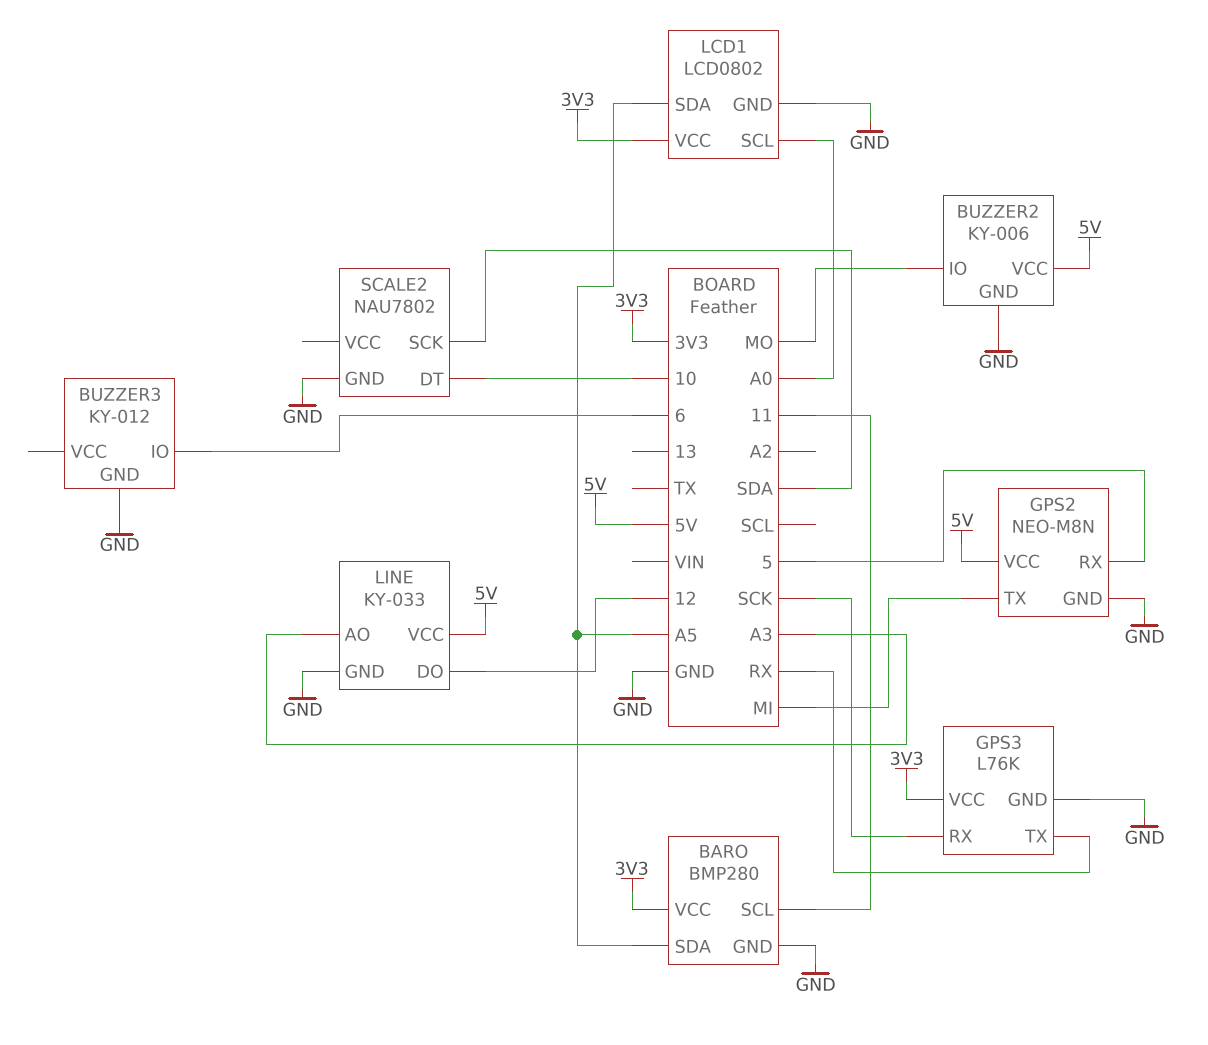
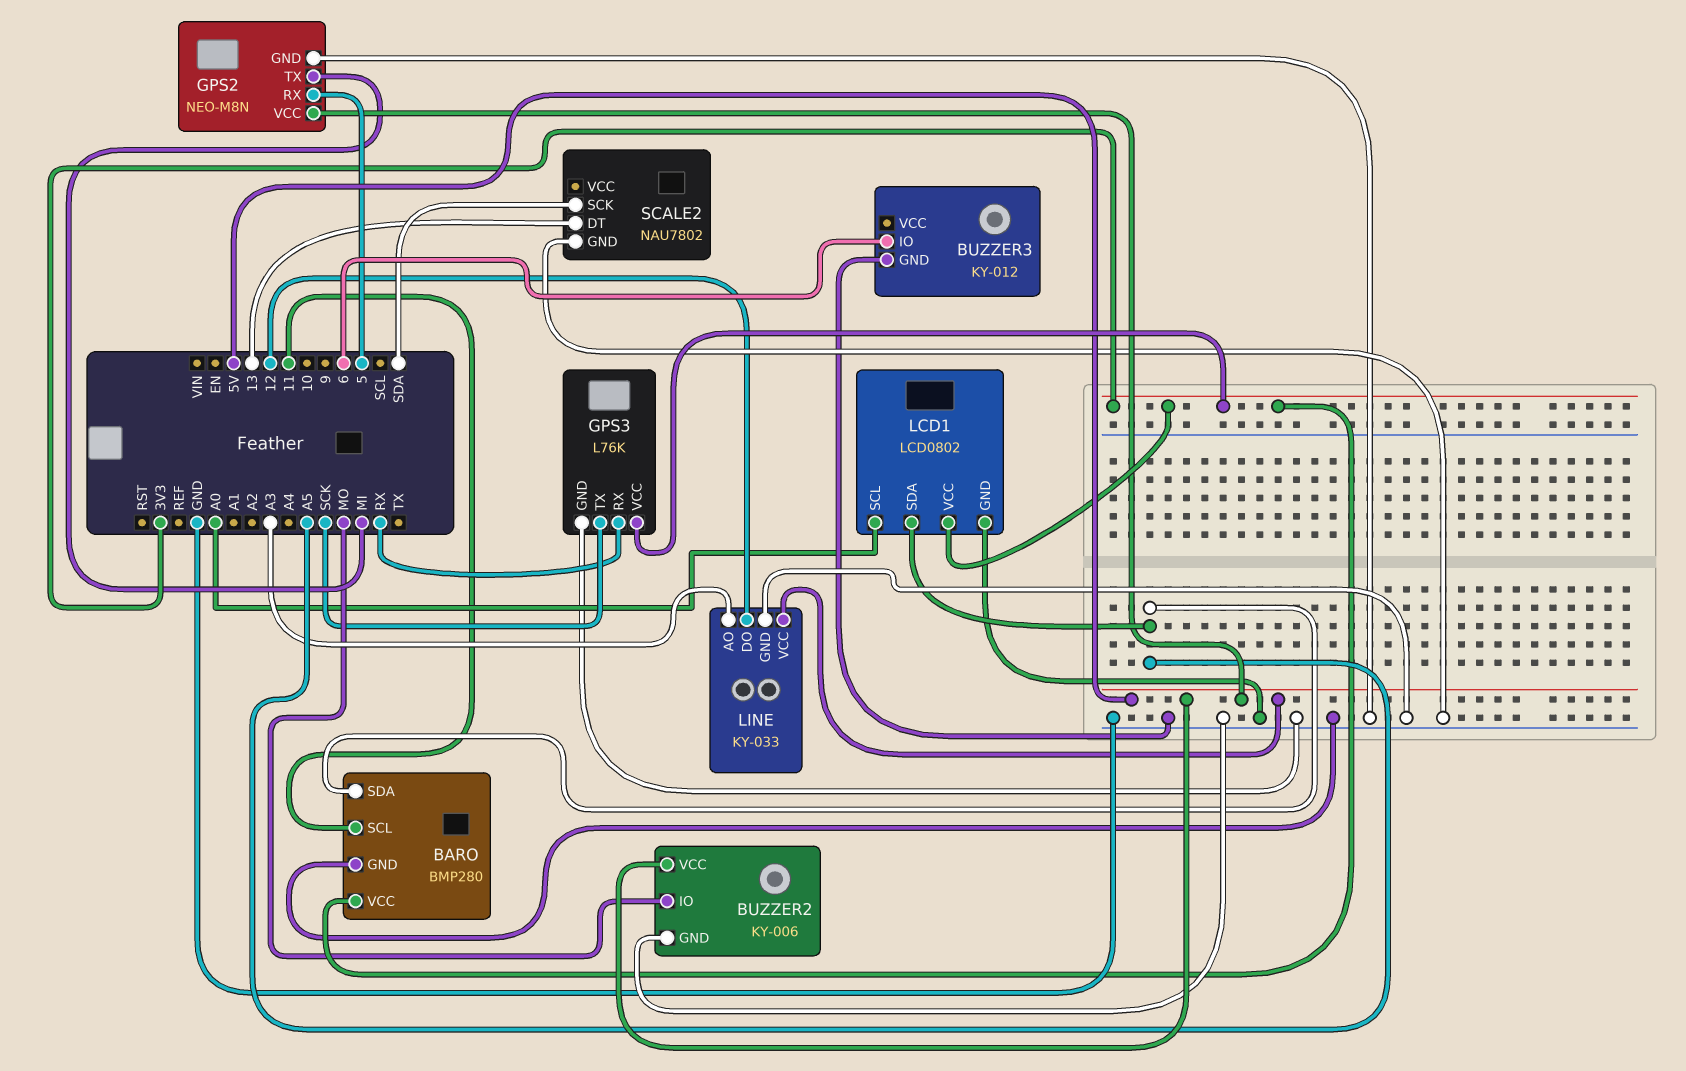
GPS3 pin RX: SCK -> RX
GPS3 pin TX: RX -> SCK
SCALE2 pin DT: 10 -> 13

